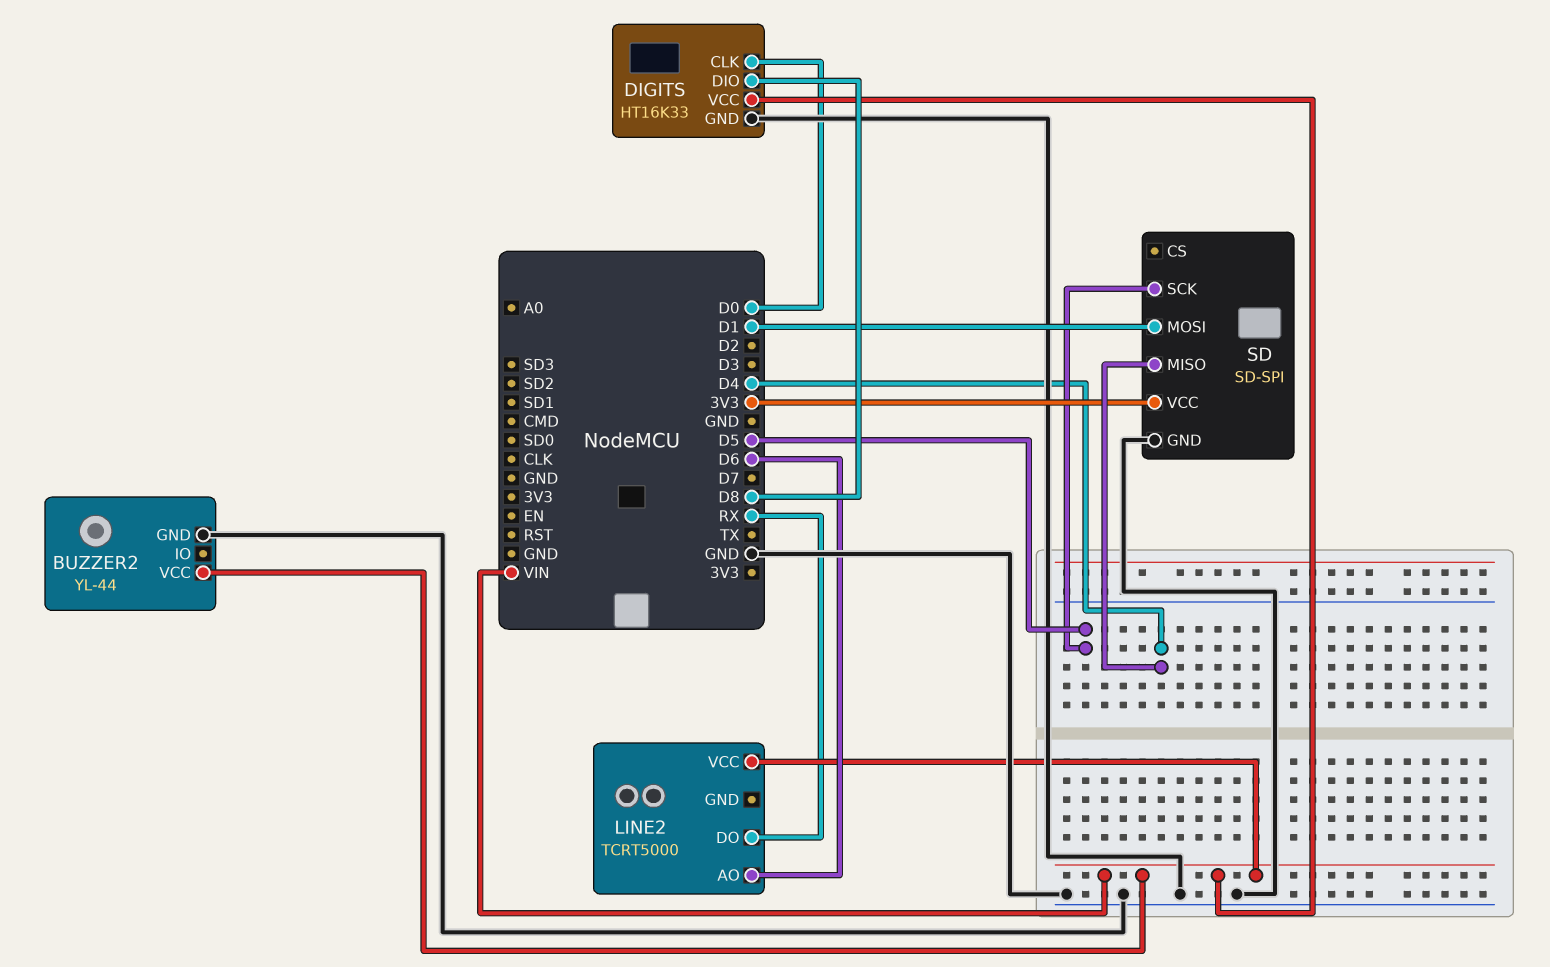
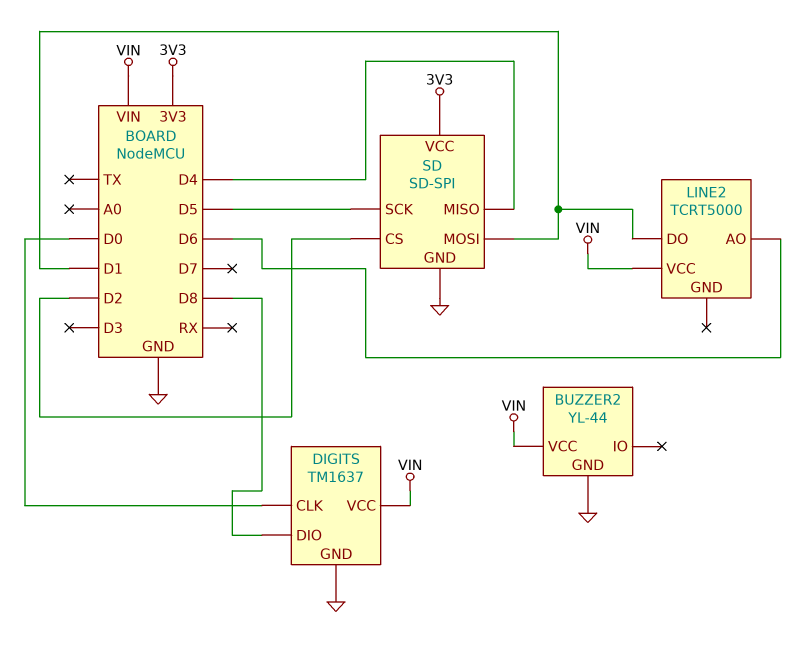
DIGITS: HT16K33 -> TM1637
LINE2 pin DO: RX -> D1
SD pin CS: none -> D2

